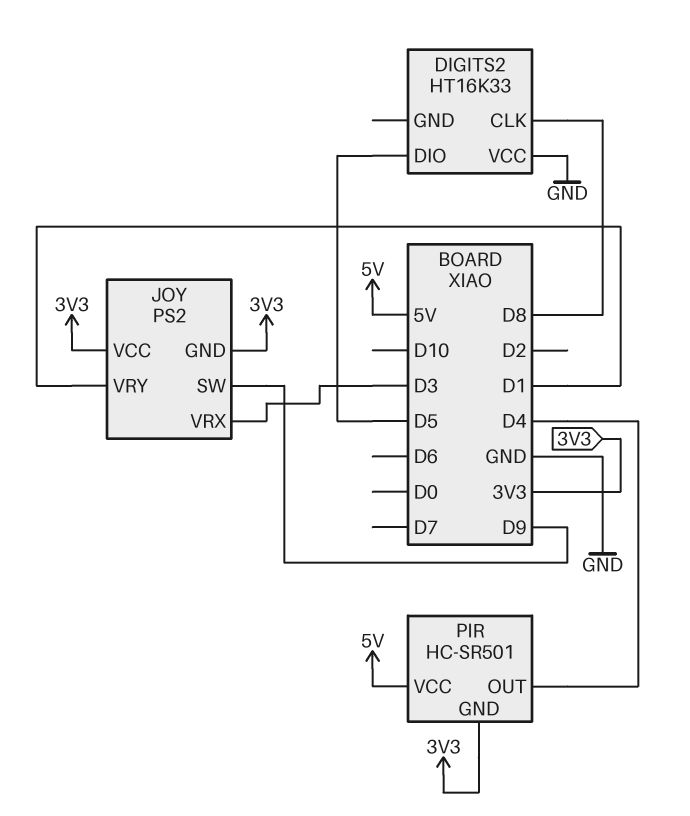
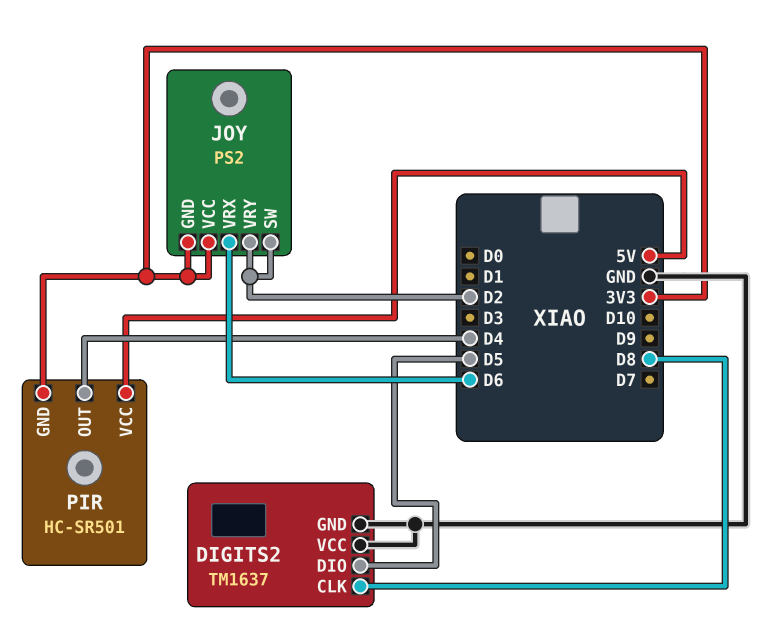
DIGITS2: HT16K33 -> TM1637
DIGITS2 pin GND: none -> GND
JOY pin SW: D9 -> D2
JOY pin VRX: D3 -> D6
JOY pin VRY: D1 -> D2

